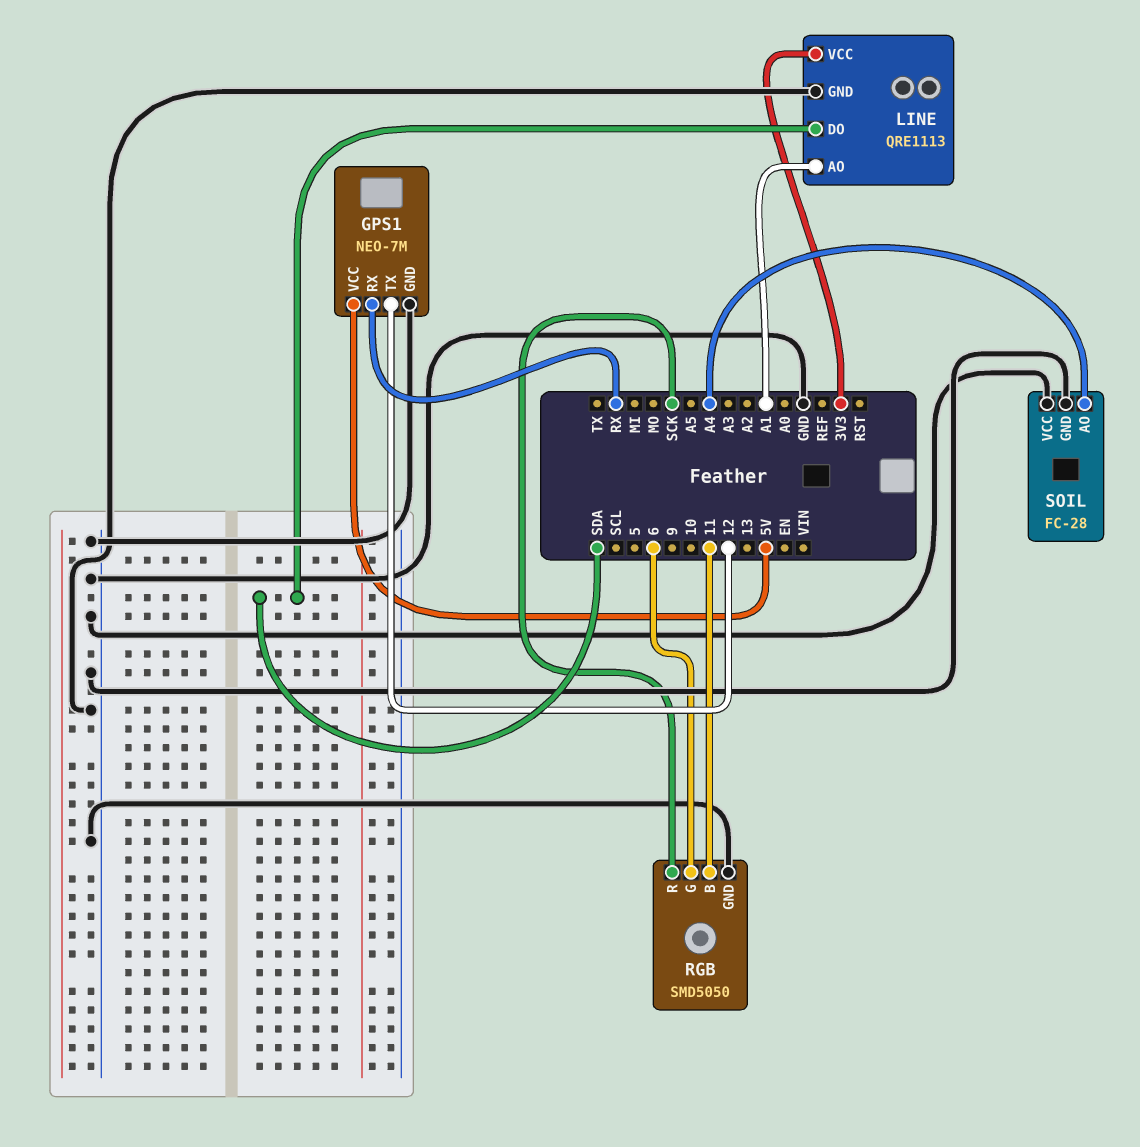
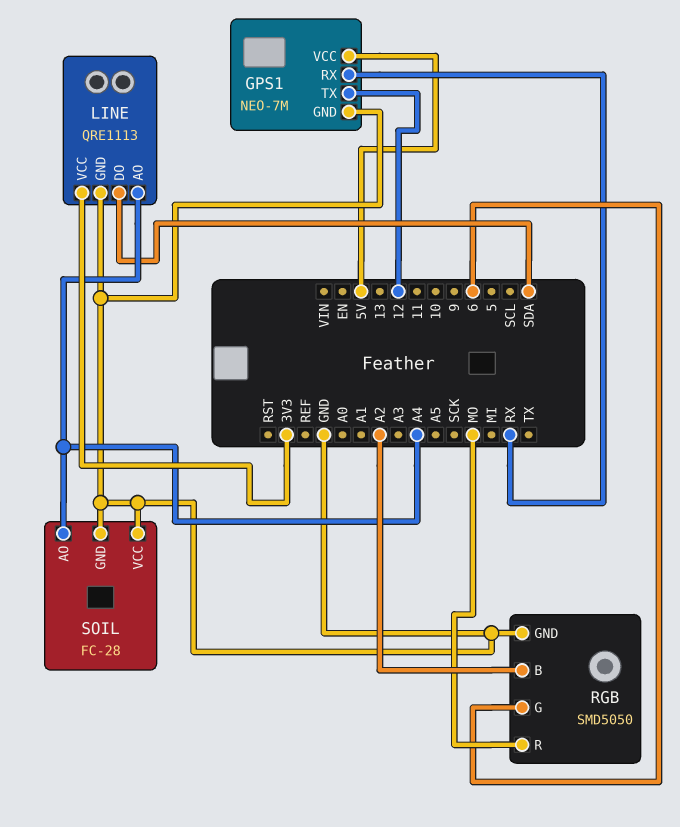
LINE pin AO: A1 -> A4
RGB pin B: 11 -> A2
RGB pin R: SCK -> MO

